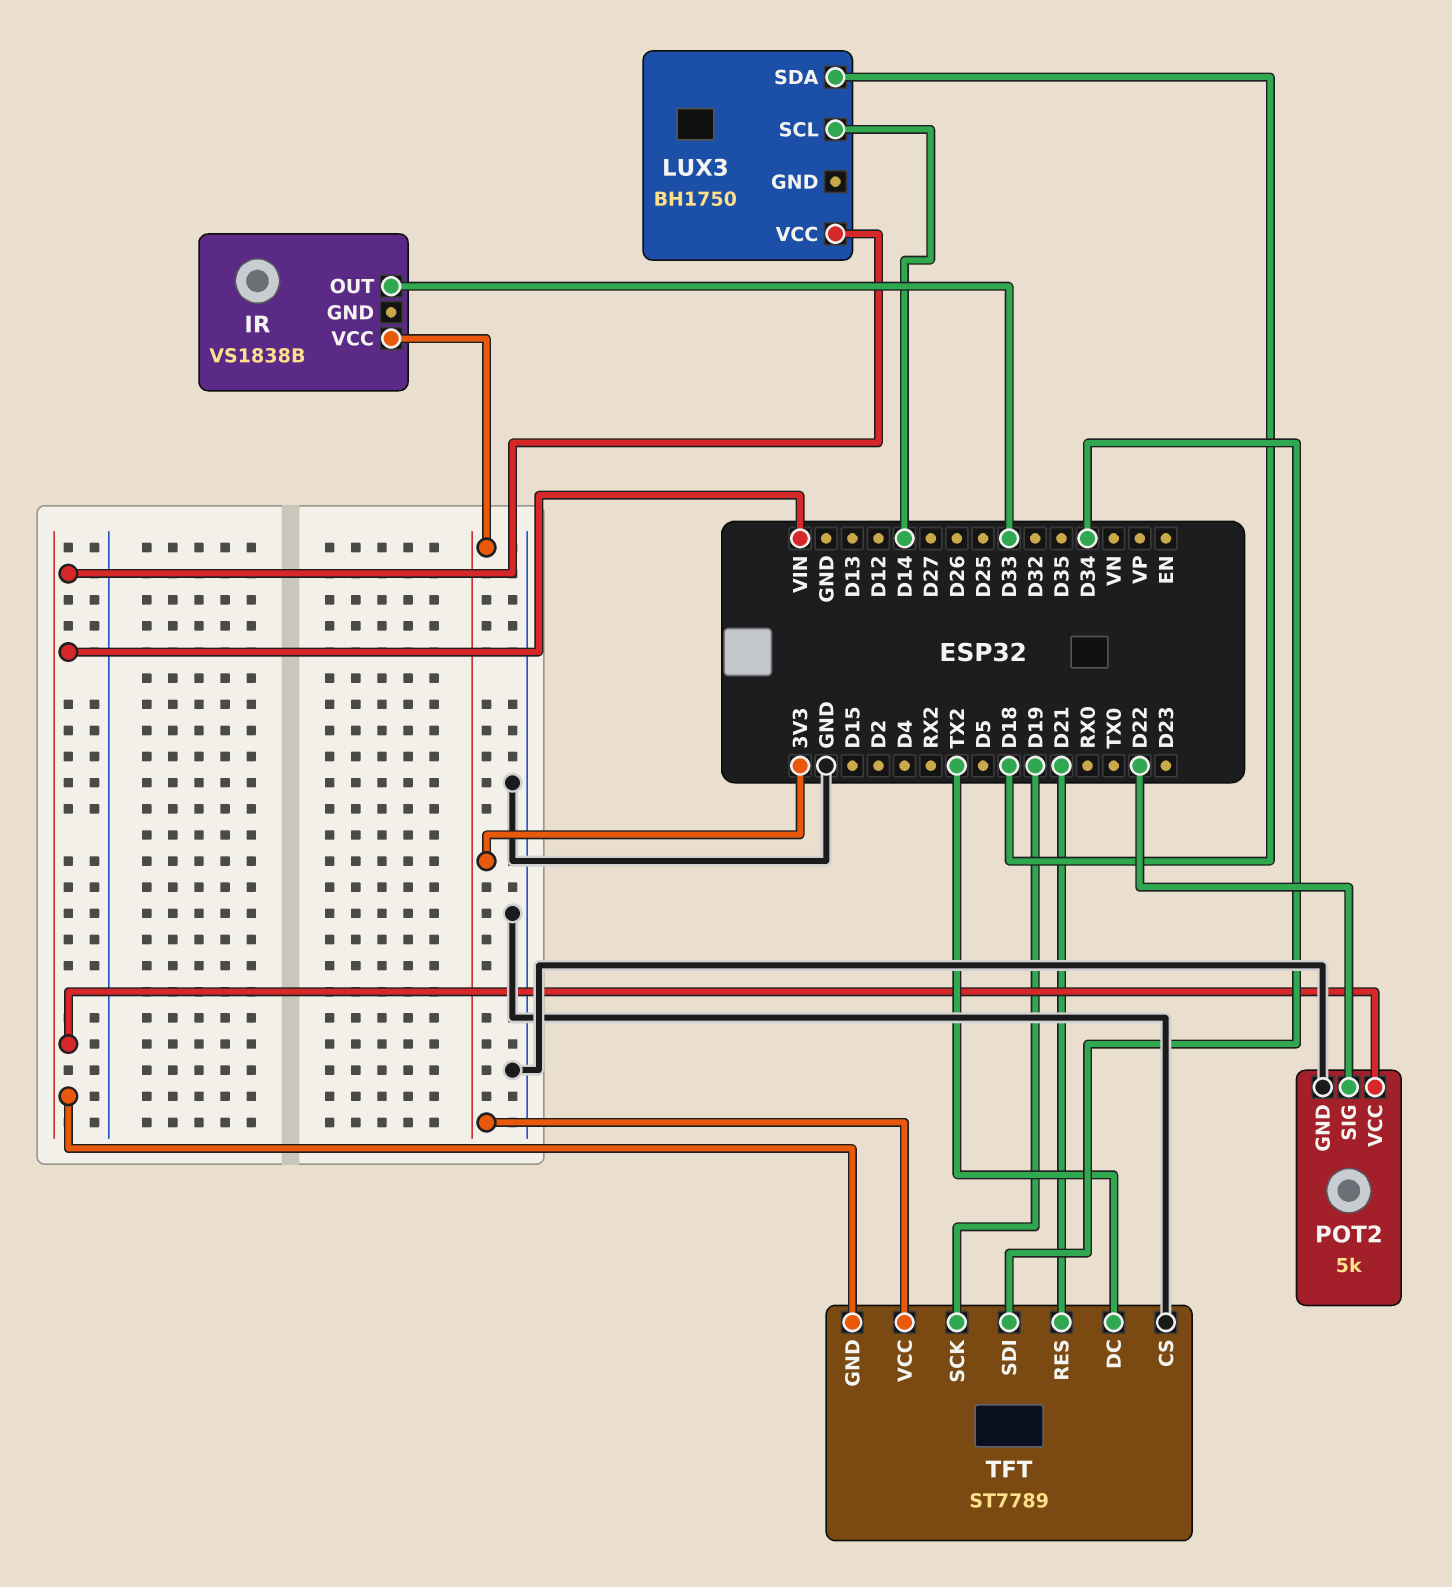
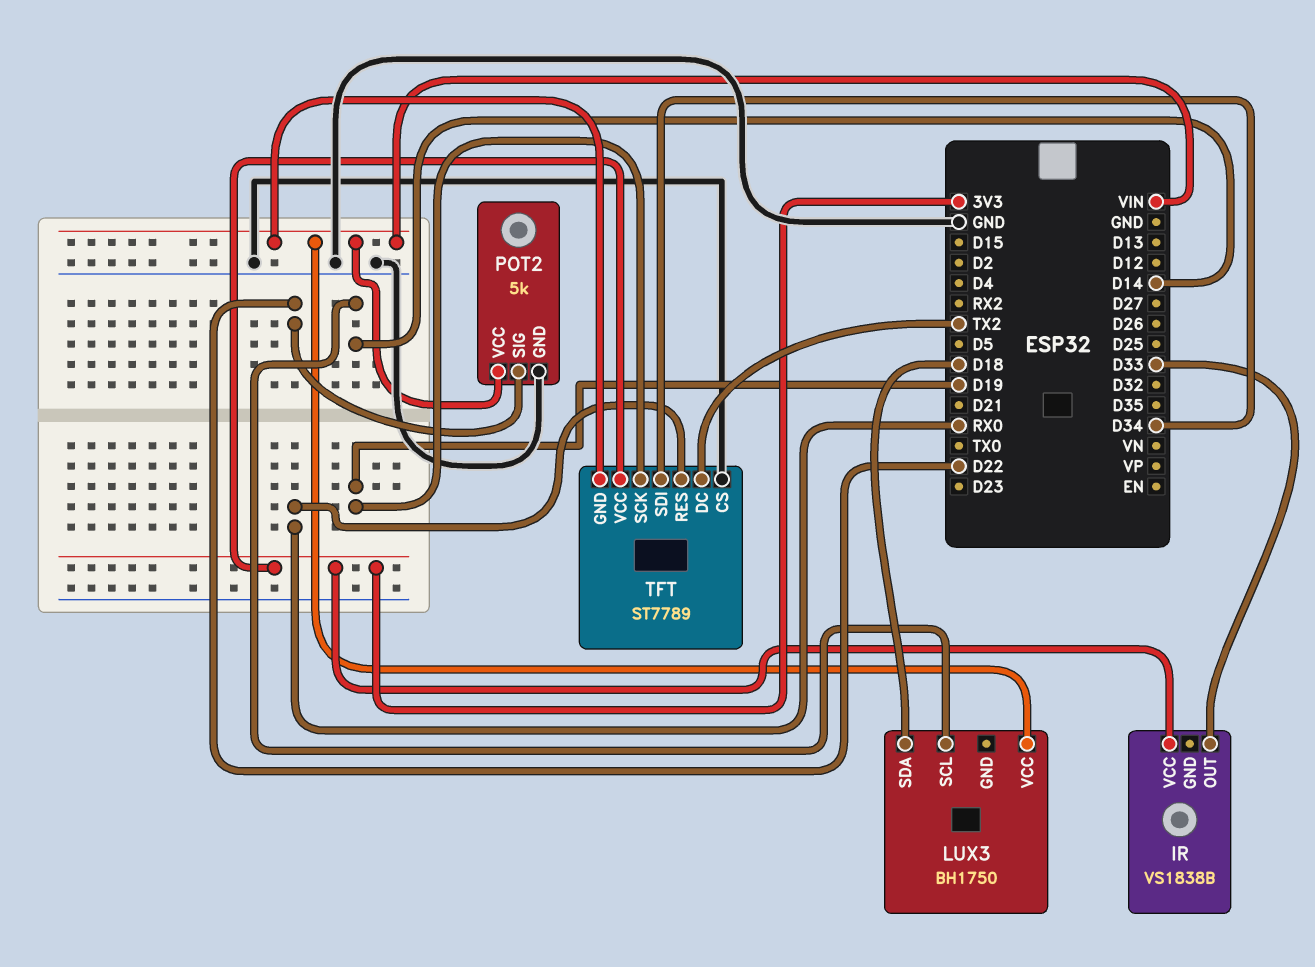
TFT pin RES: D21 -> RX0

